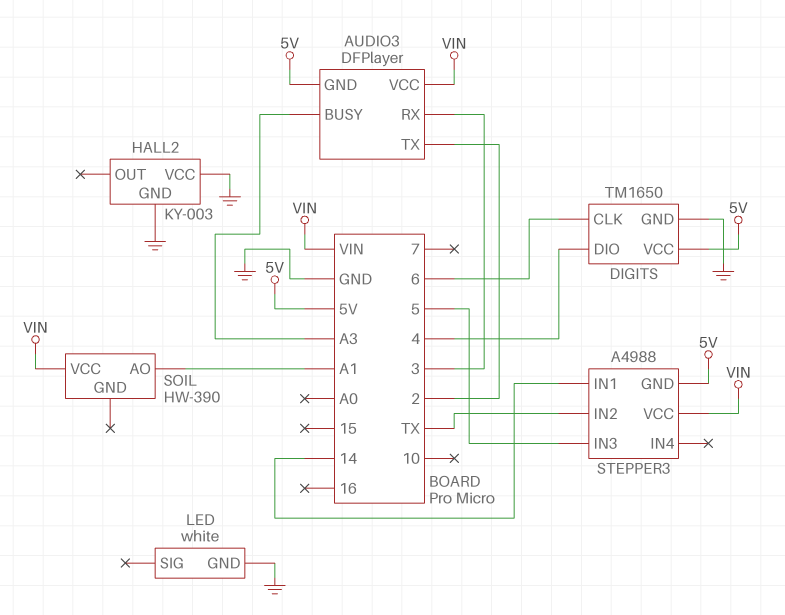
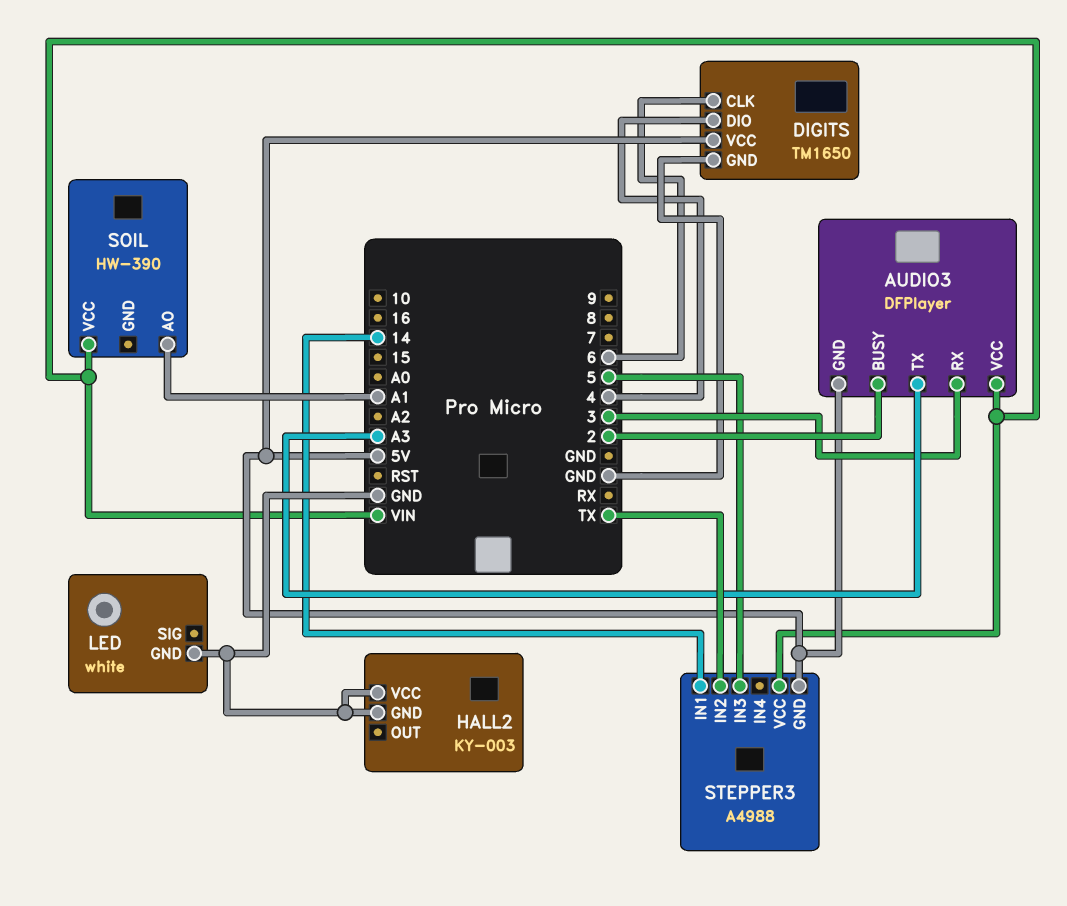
AUDIO3 pin BUSY: A3 -> 2
AUDIO3 pin TX: 2 -> A3

